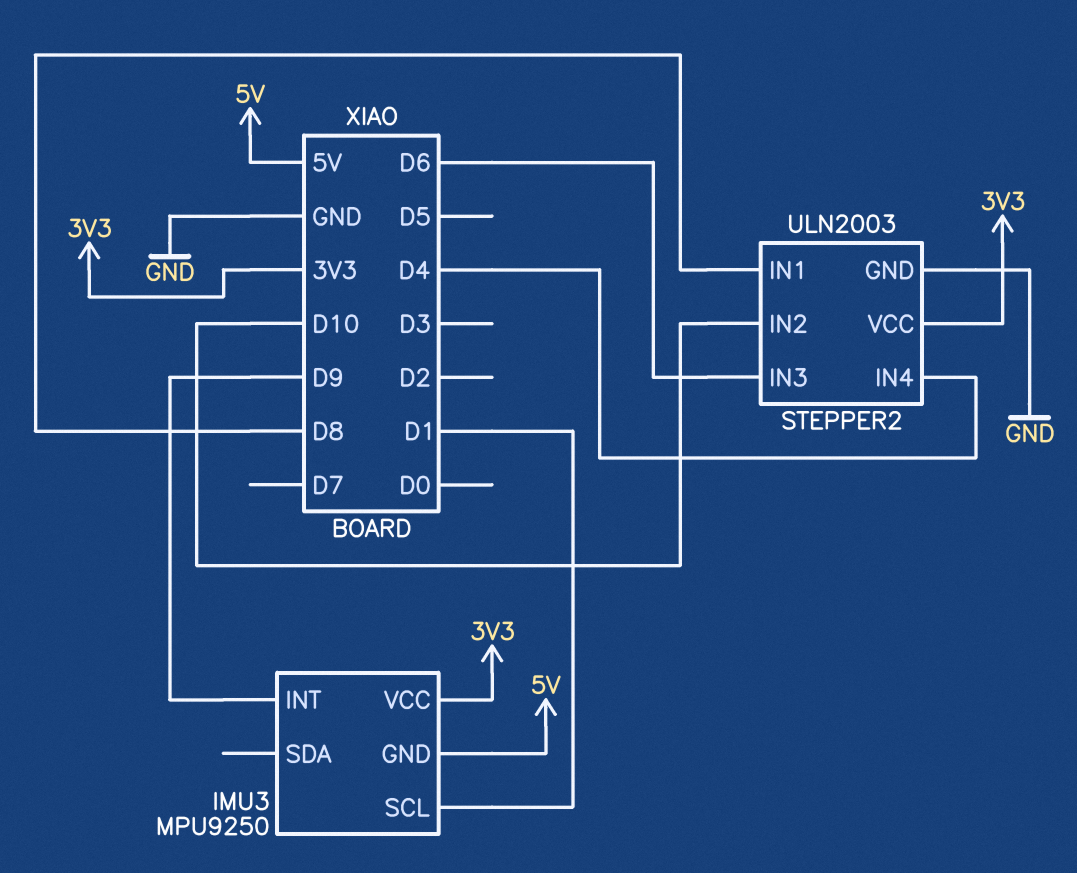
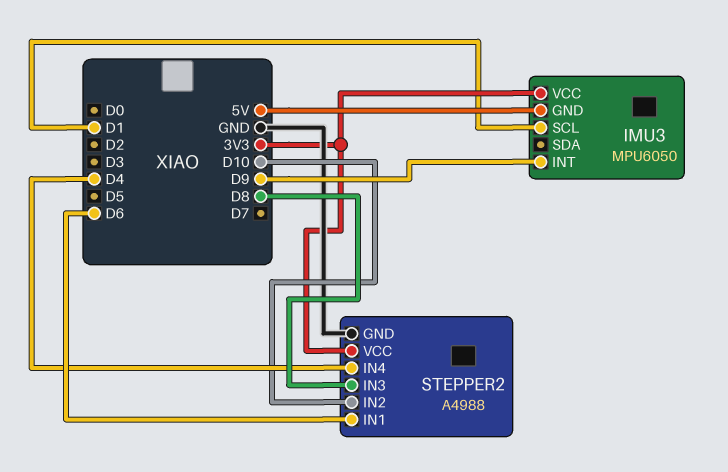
IMU3: MPU9250 -> MPU6050
STEPPER2: ULN2003 -> A4988
STEPPER2 pin IN1: D8 -> D6
STEPPER2 pin IN3: D6 -> D8

